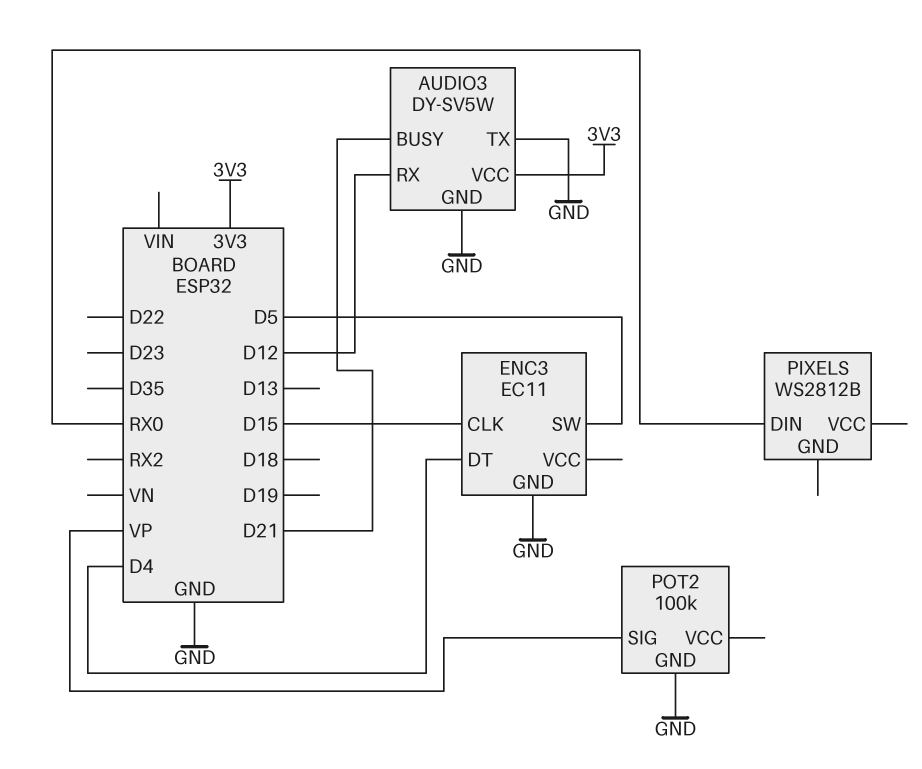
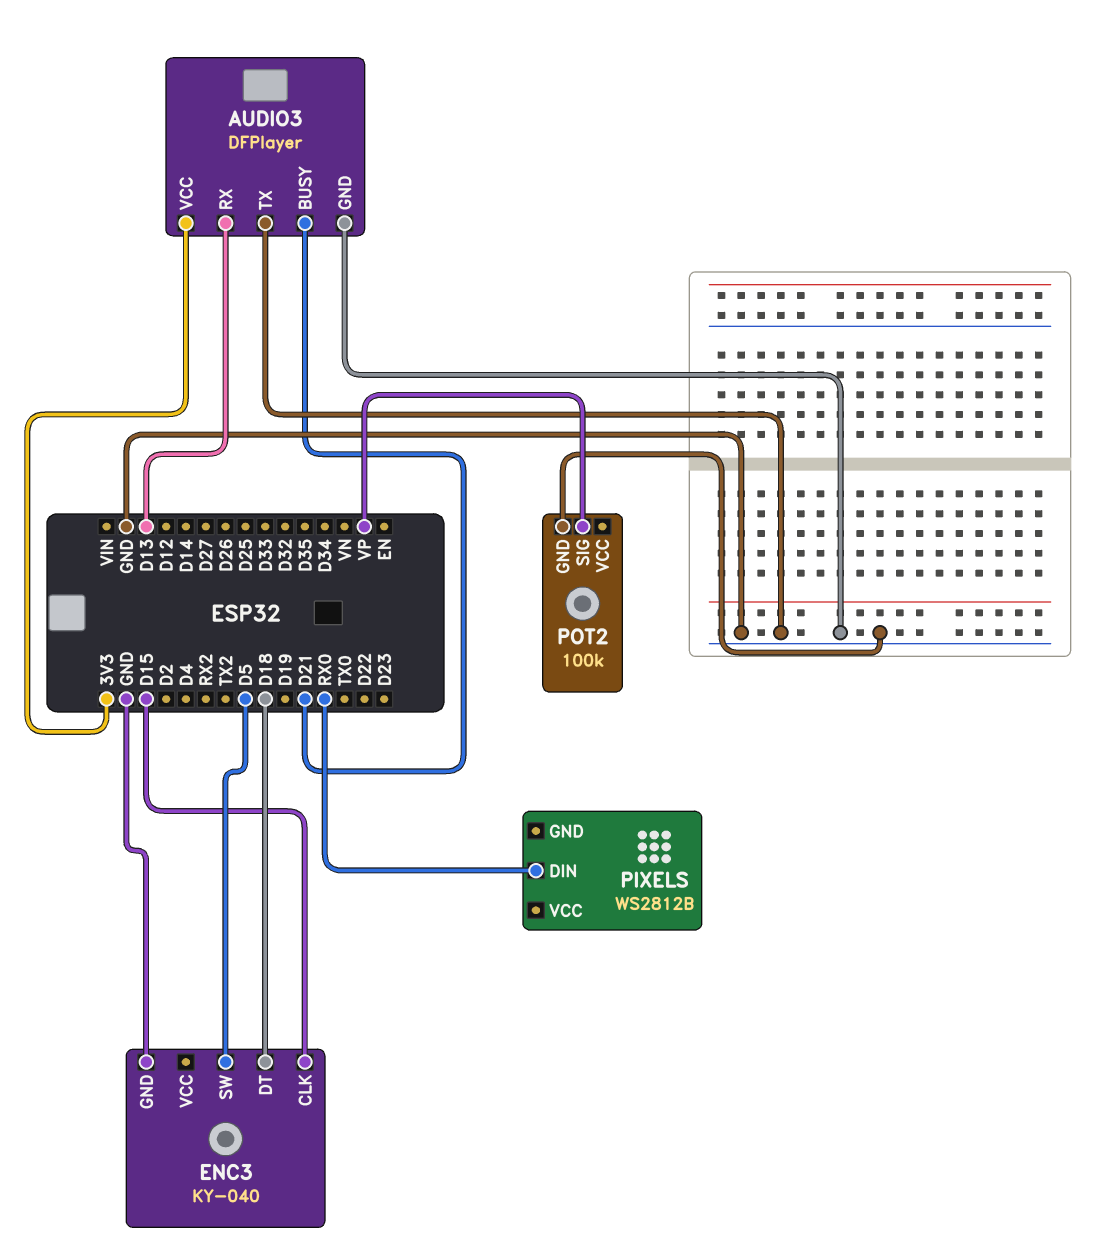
AUDIO3: DY-SV5W -> DFPlayer
AUDIO3 pin RX: D12 -> D13
ENC3: EC11 -> KY-040
ENC3 pin DT: D4 -> D18

